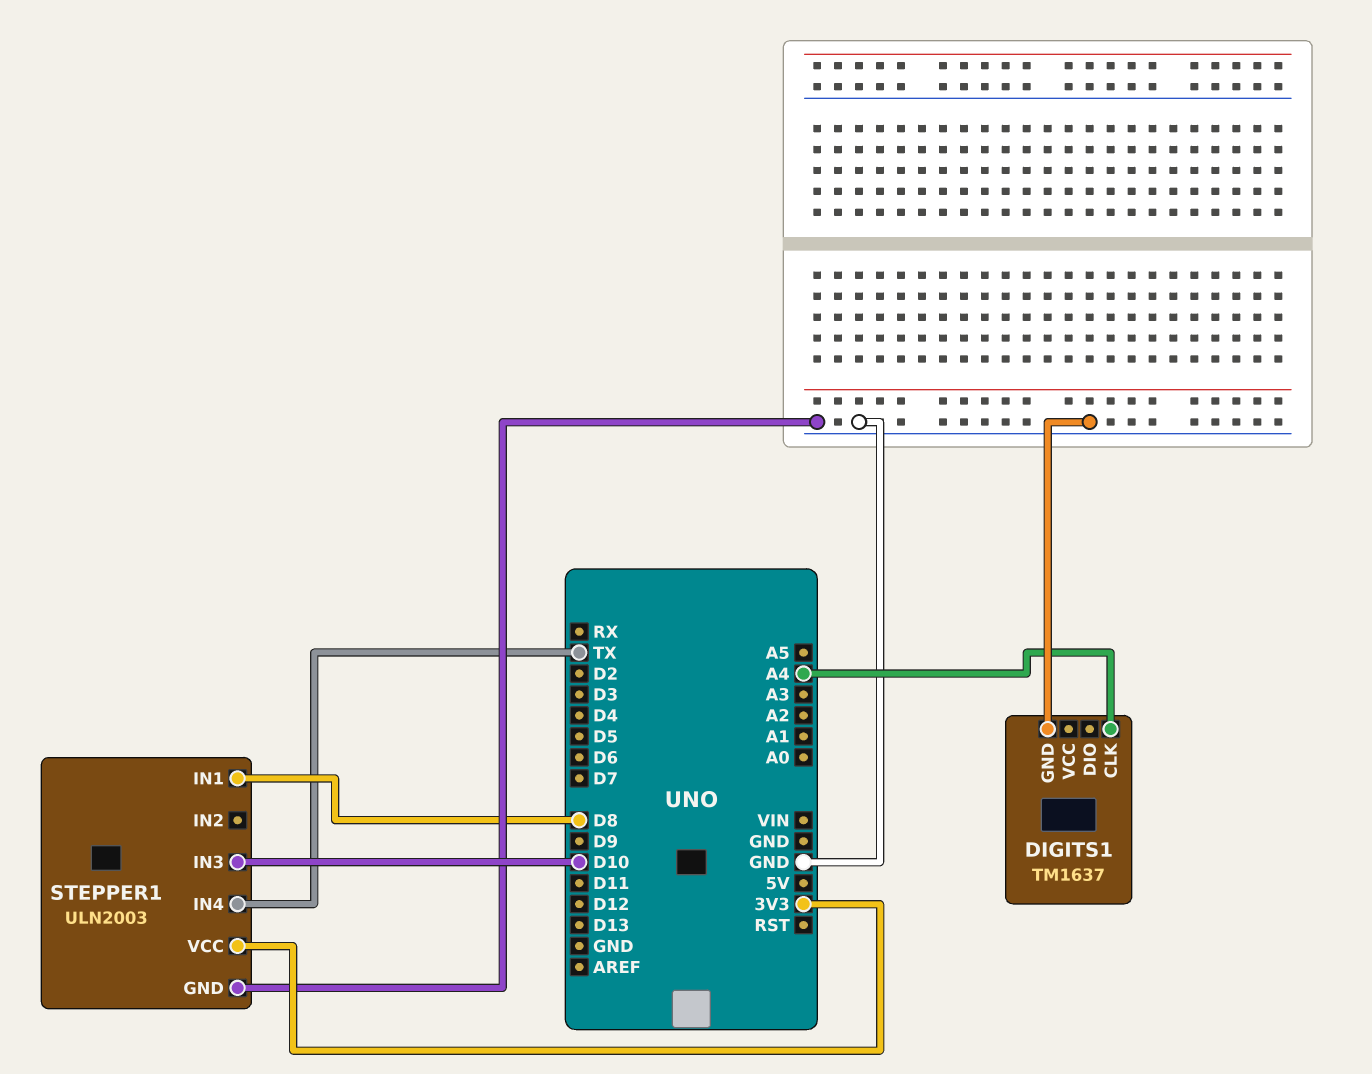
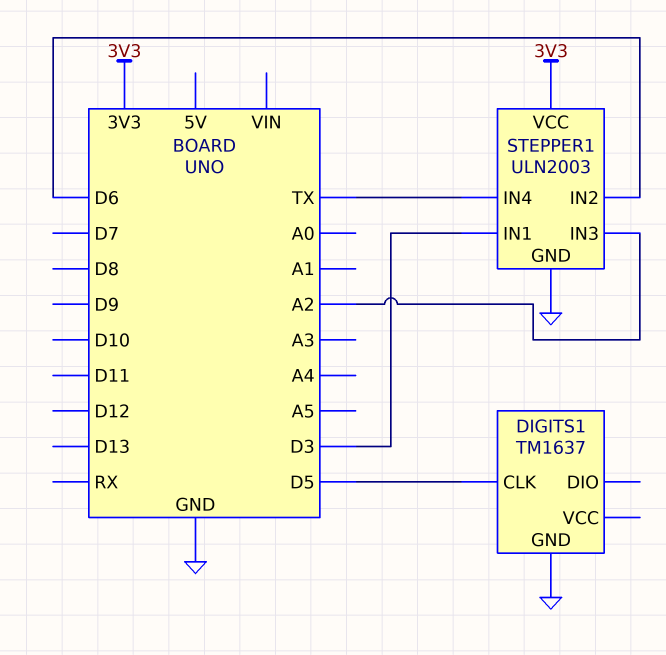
DIGITS1 pin CLK: A4 -> D5
STEPPER1 pin IN1: D8 -> D3
STEPPER1 pin IN2: none -> D6
STEPPER1 pin IN3: D10 -> A2

